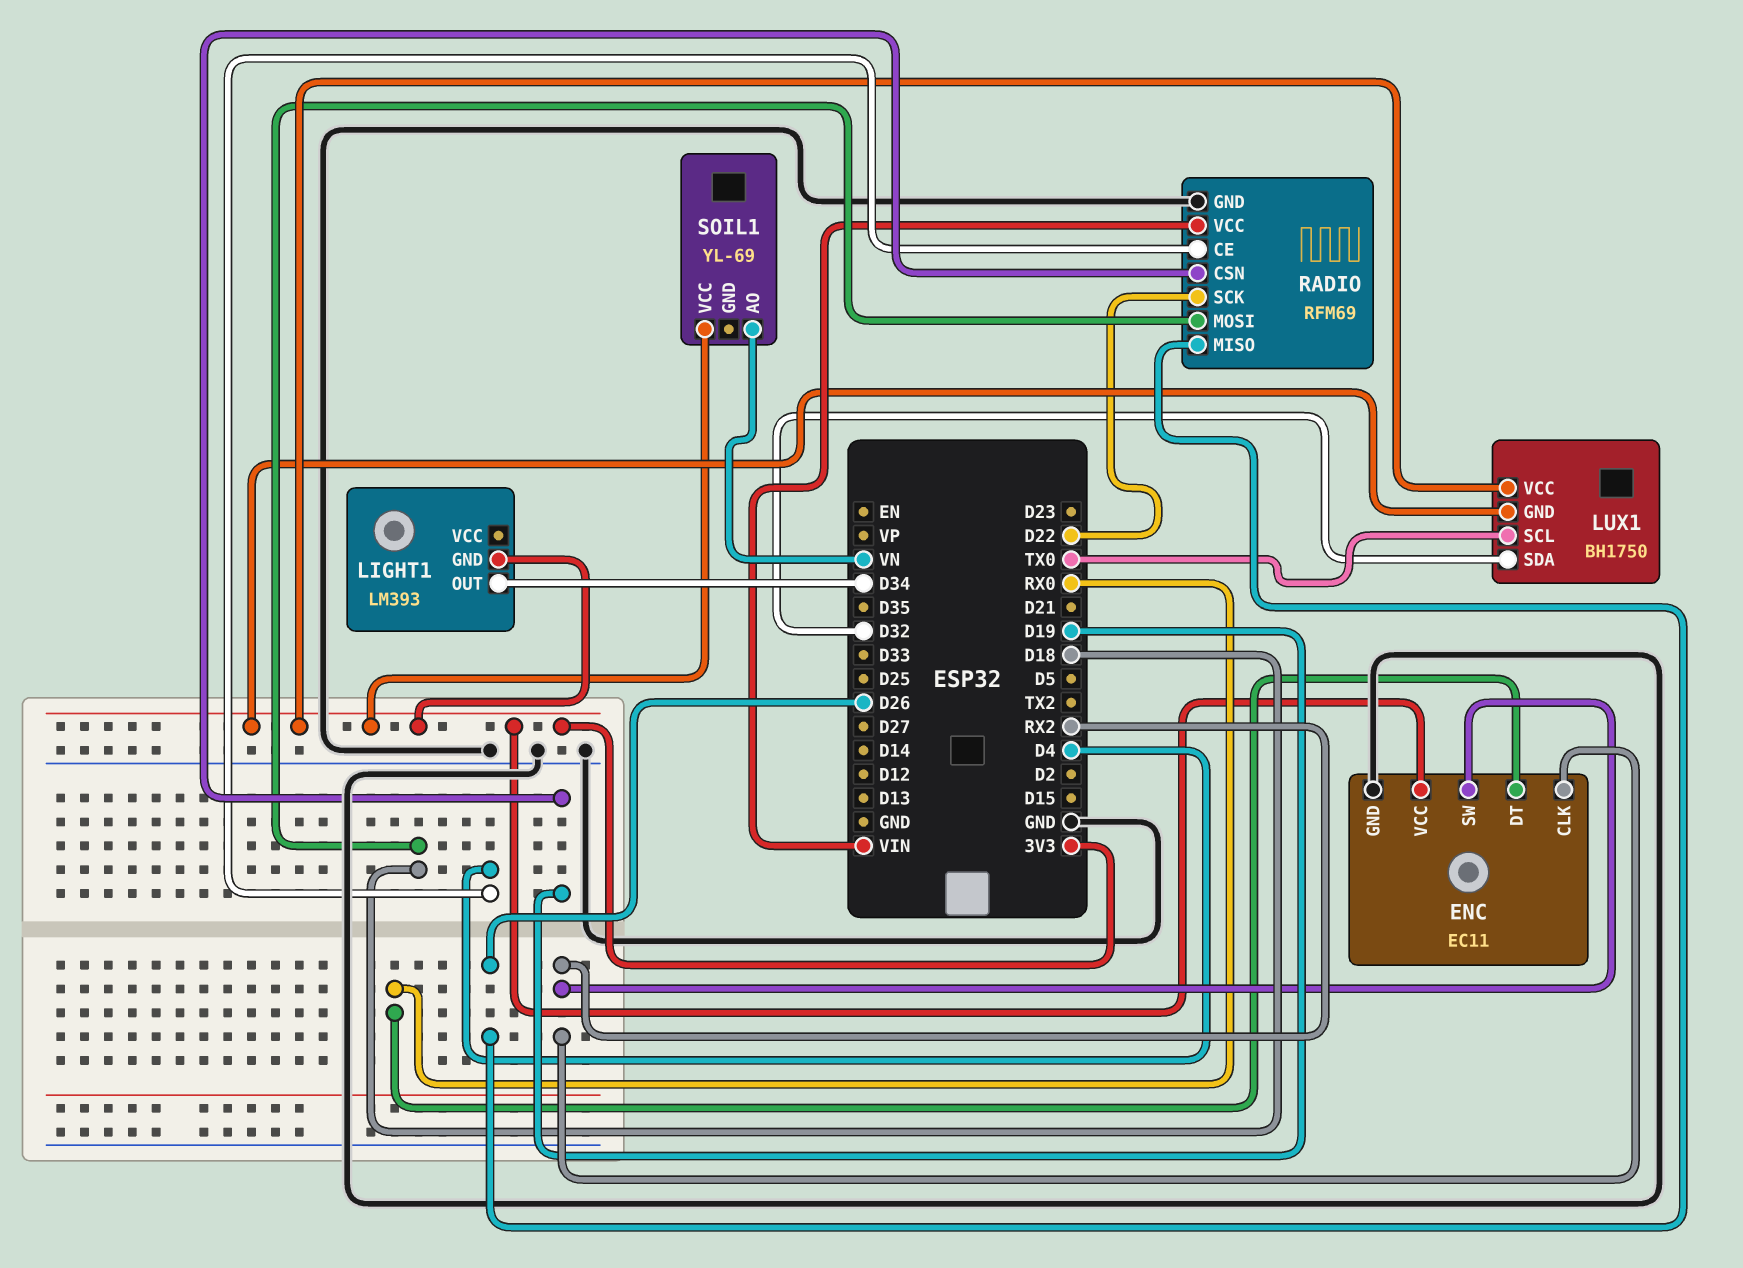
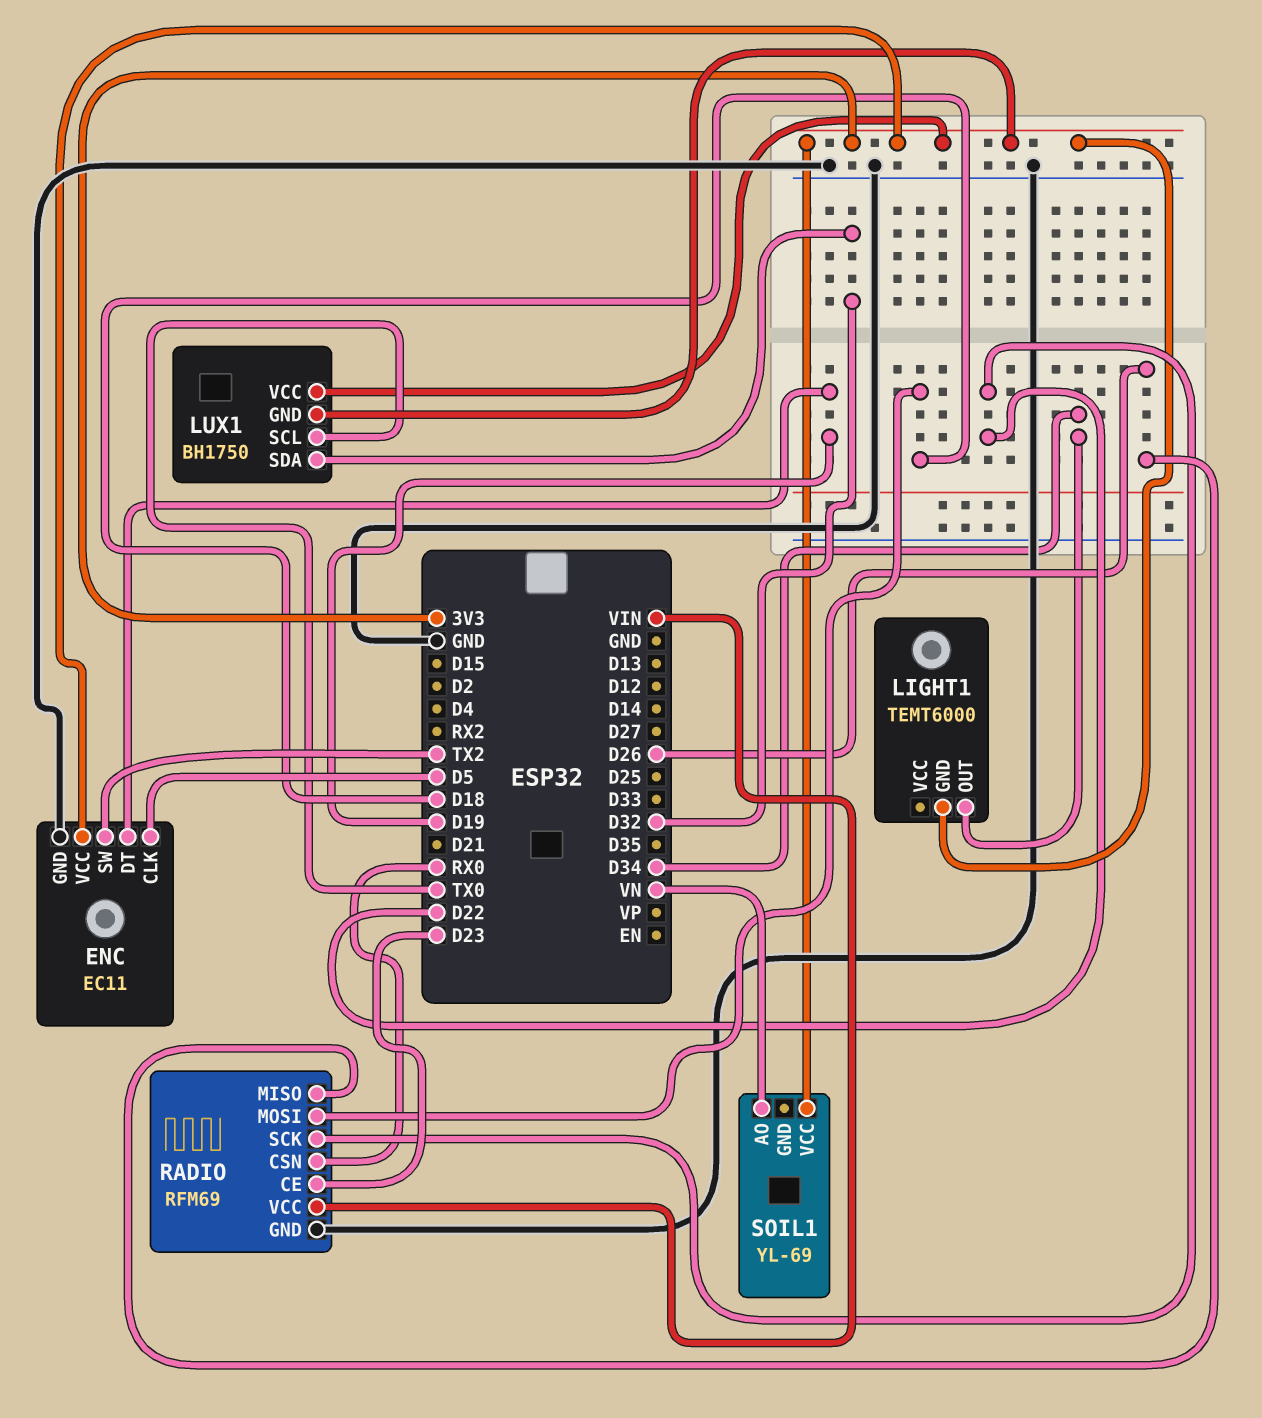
ENC pin CLK: RX2 -> D5
ENC pin DT: RX0 -> D19
ENC pin SW: RX2 -> TX2
LIGHT1: LM393 -> TEMT6000
RADIO pin CE: D4 -> D23
RADIO pin CSN: D19 -> RX0

